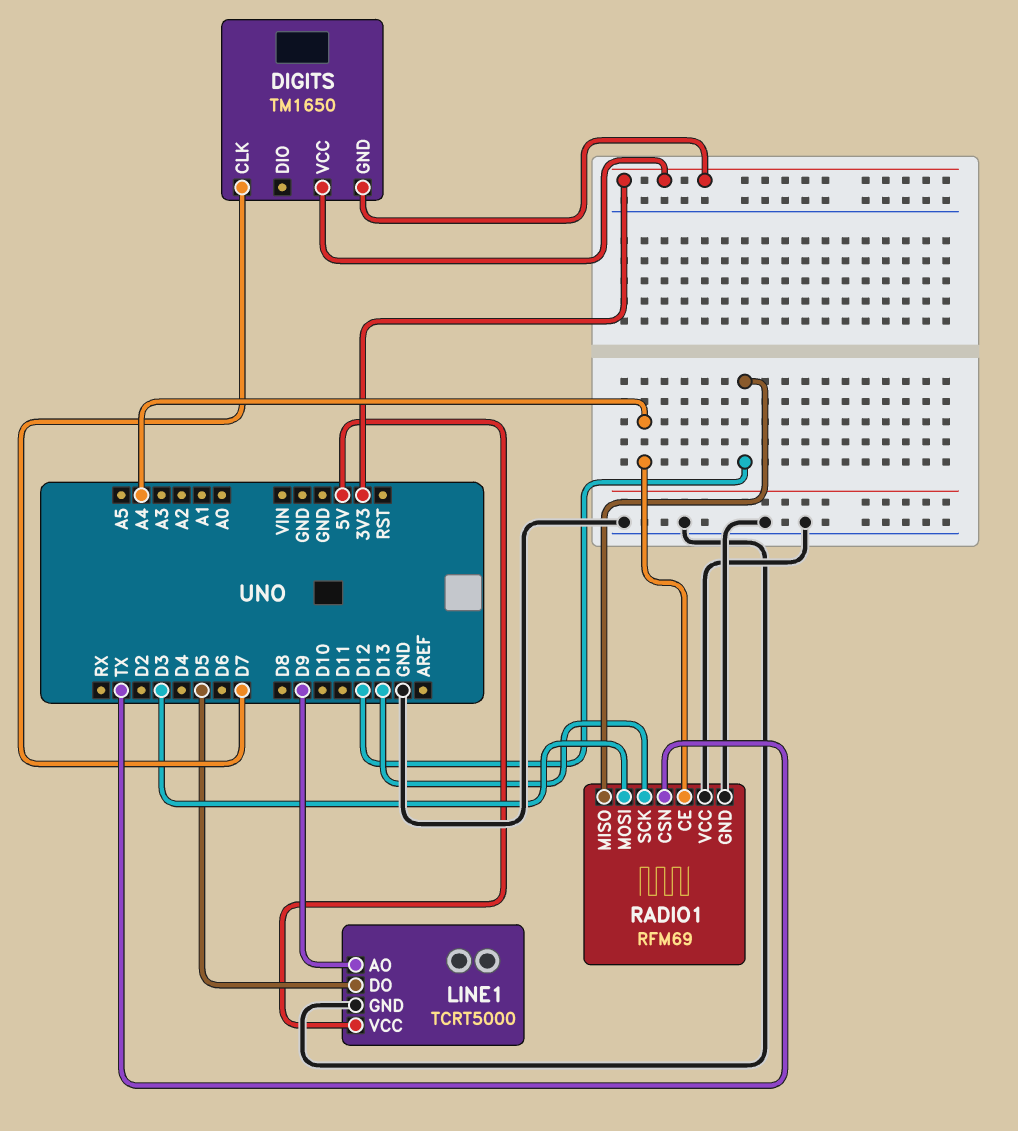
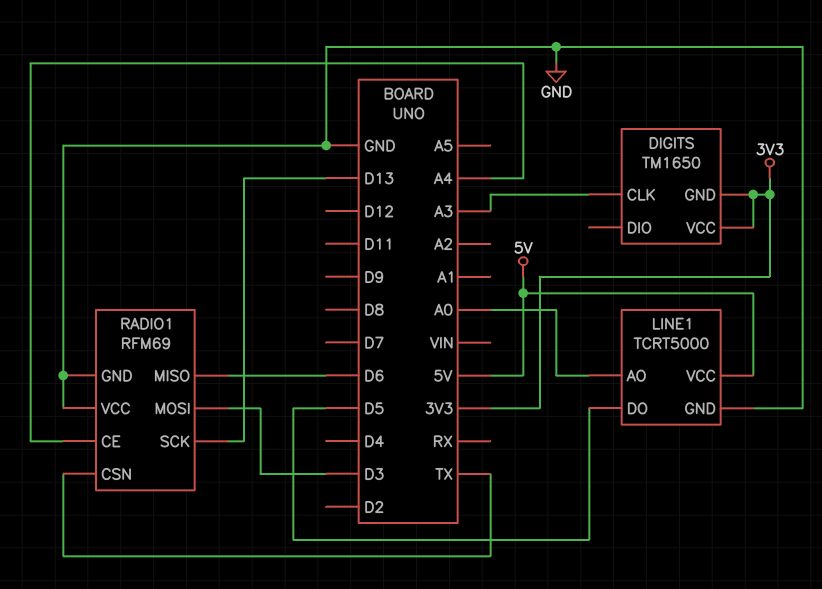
DIGITS pin CLK: D7 -> A3
LINE1 pin AO: D9 -> A0
RADIO1 pin MISO: D12 -> D6

